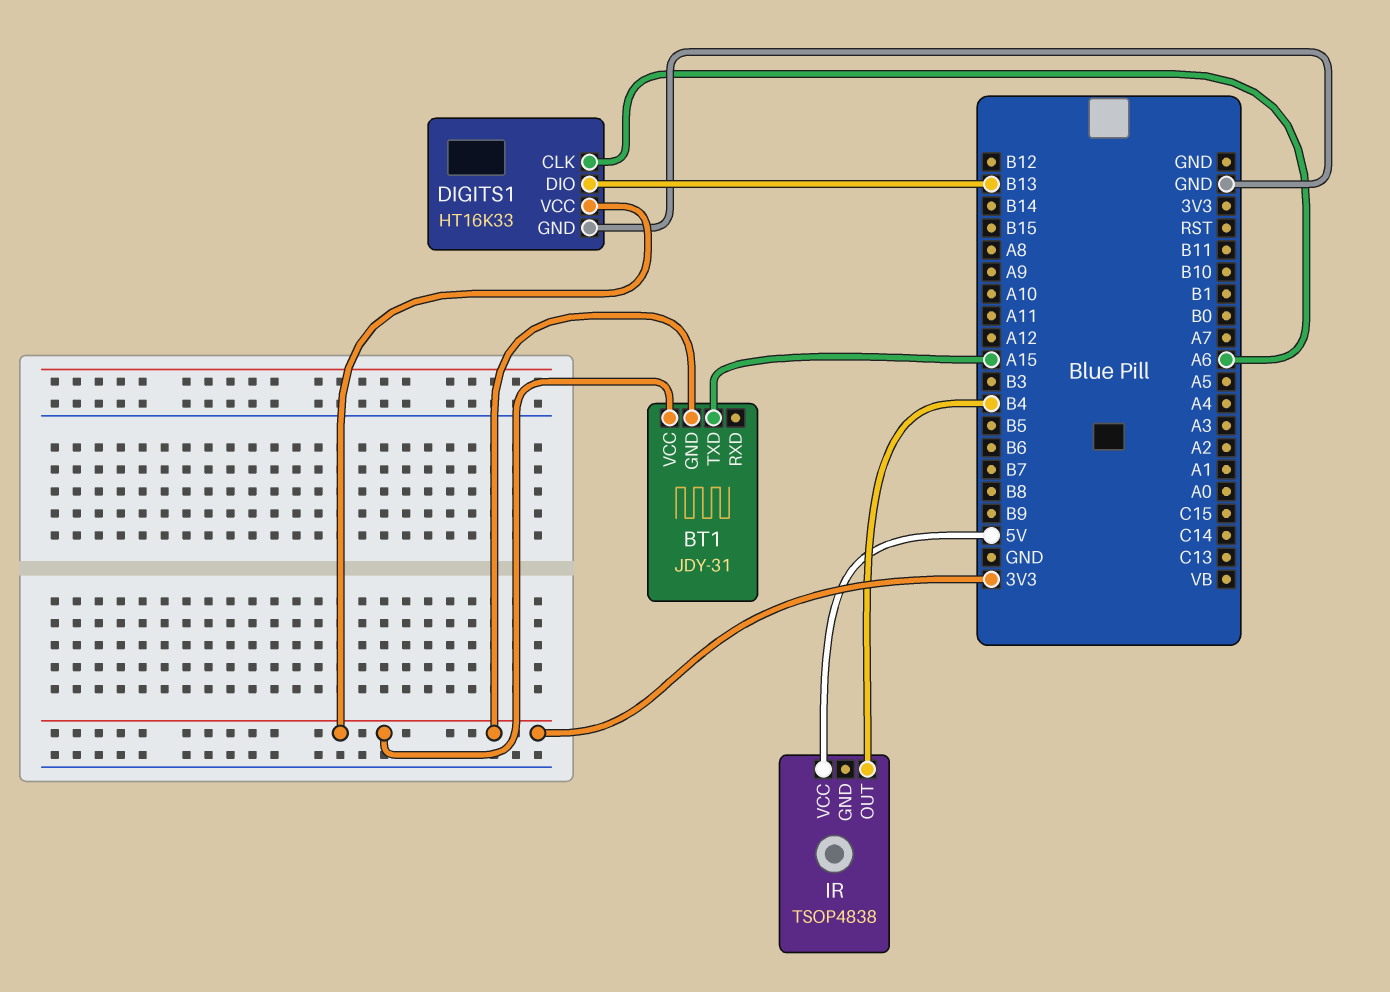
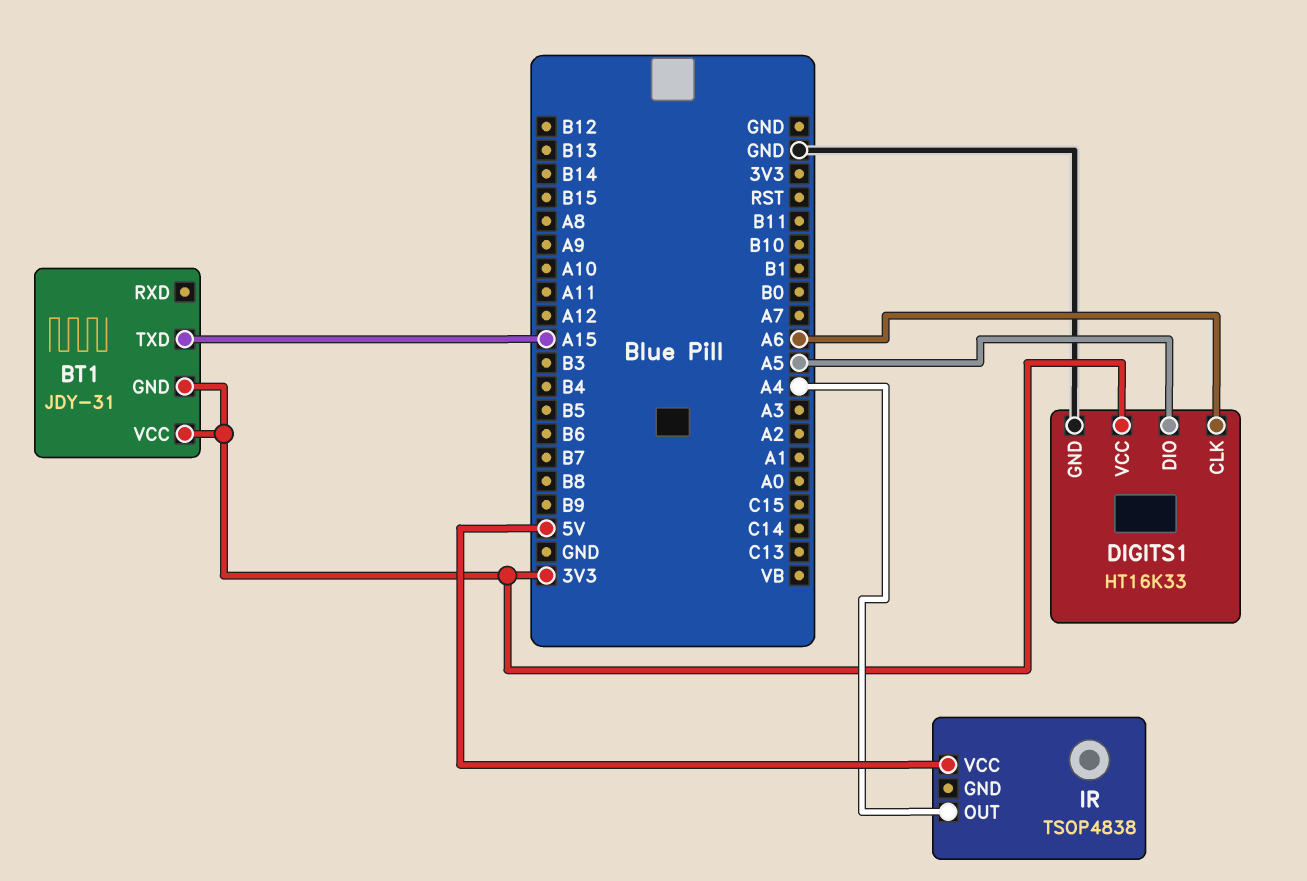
DIGITS1 pin DIO: B13 -> A5
IR pin OUT: B4 -> A4

